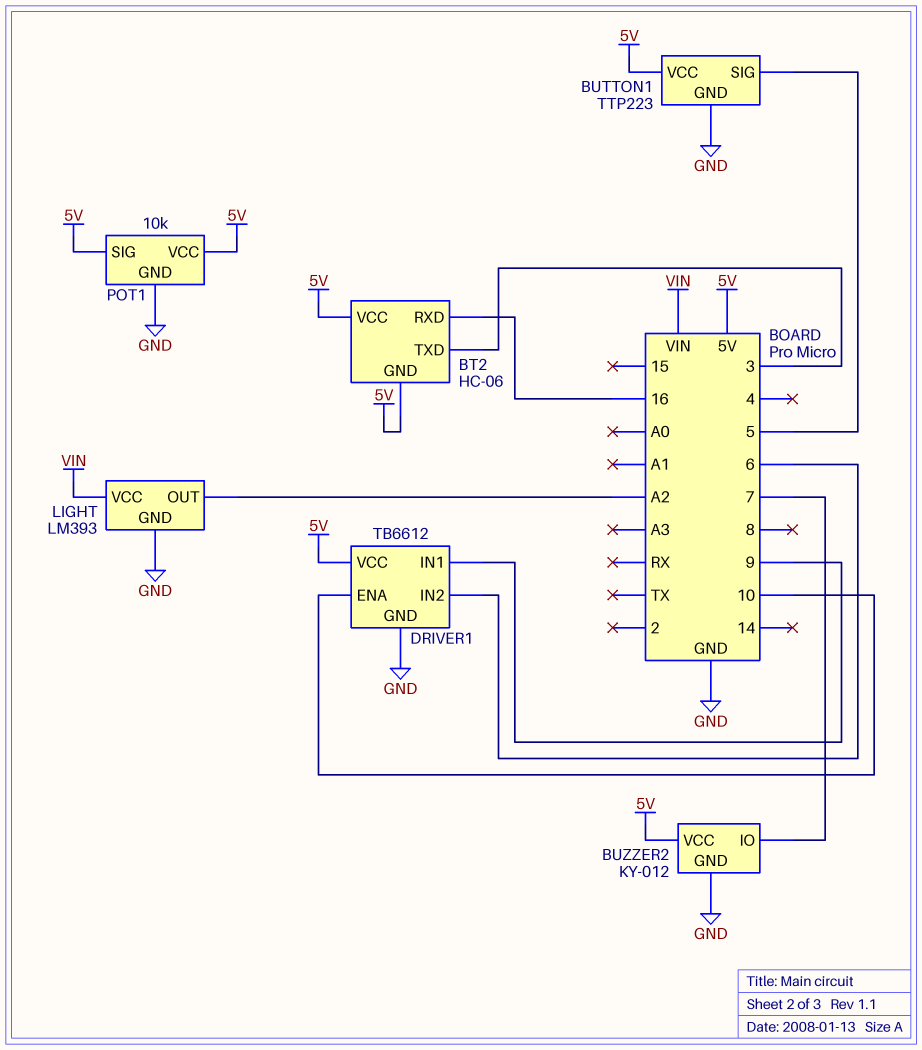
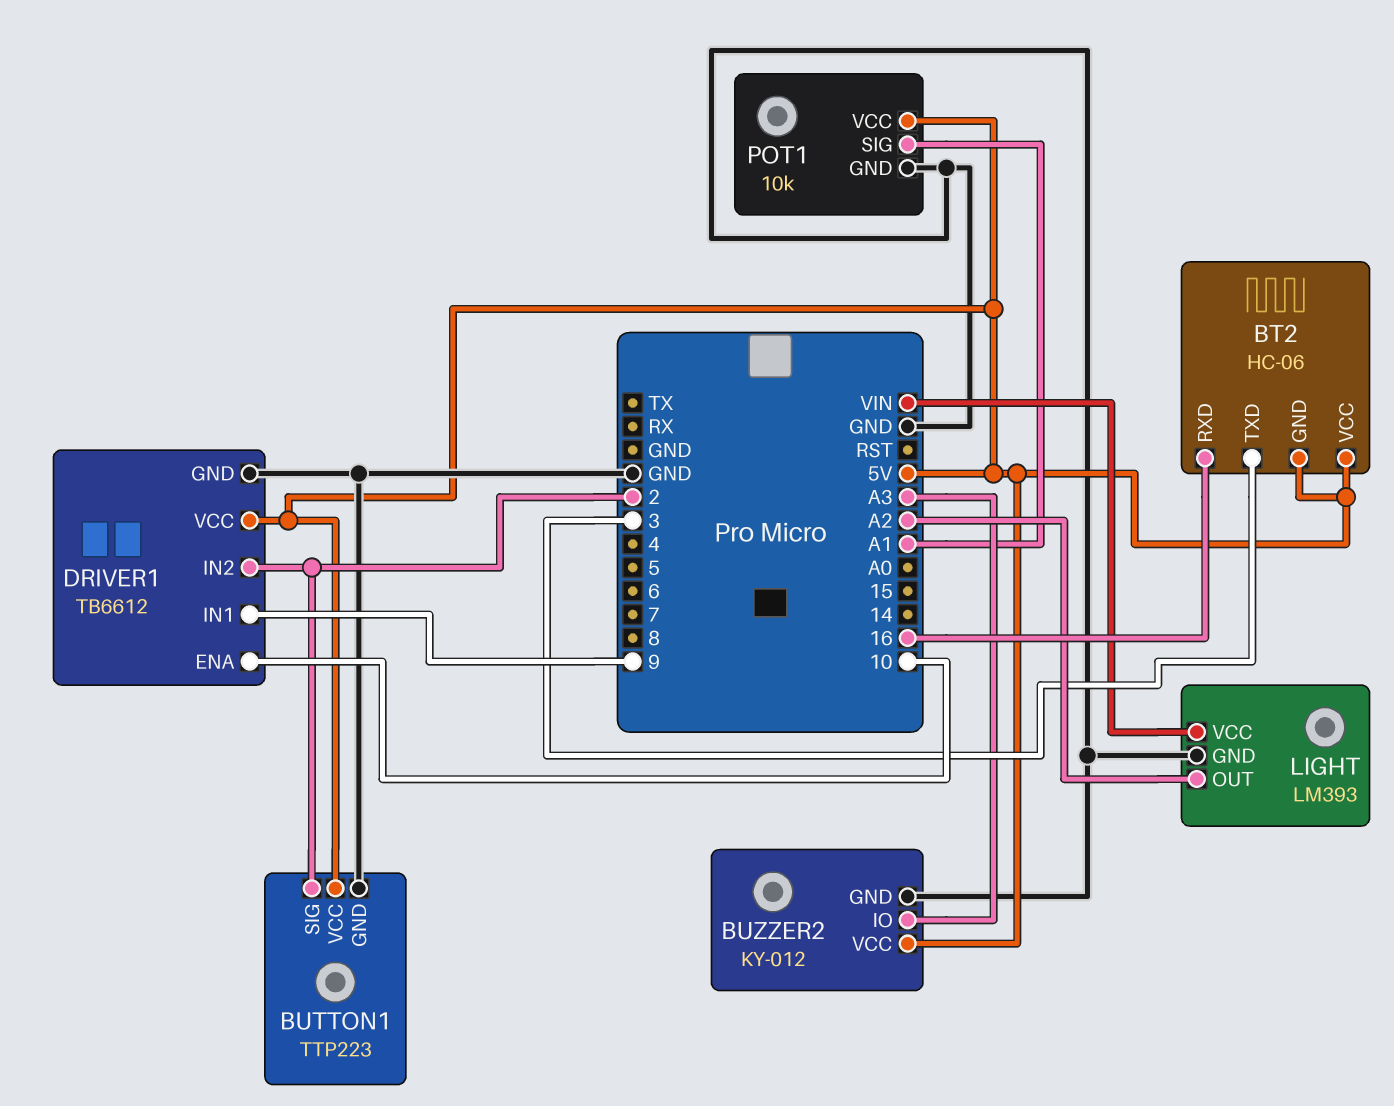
BUTTON1 pin SIG: 5 -> 2
BUZZER2 pin IO: 7 -> A3
DRIVER1 pin IN2: 6 -> 2
POT1 pin SIG: 5V -> A1

